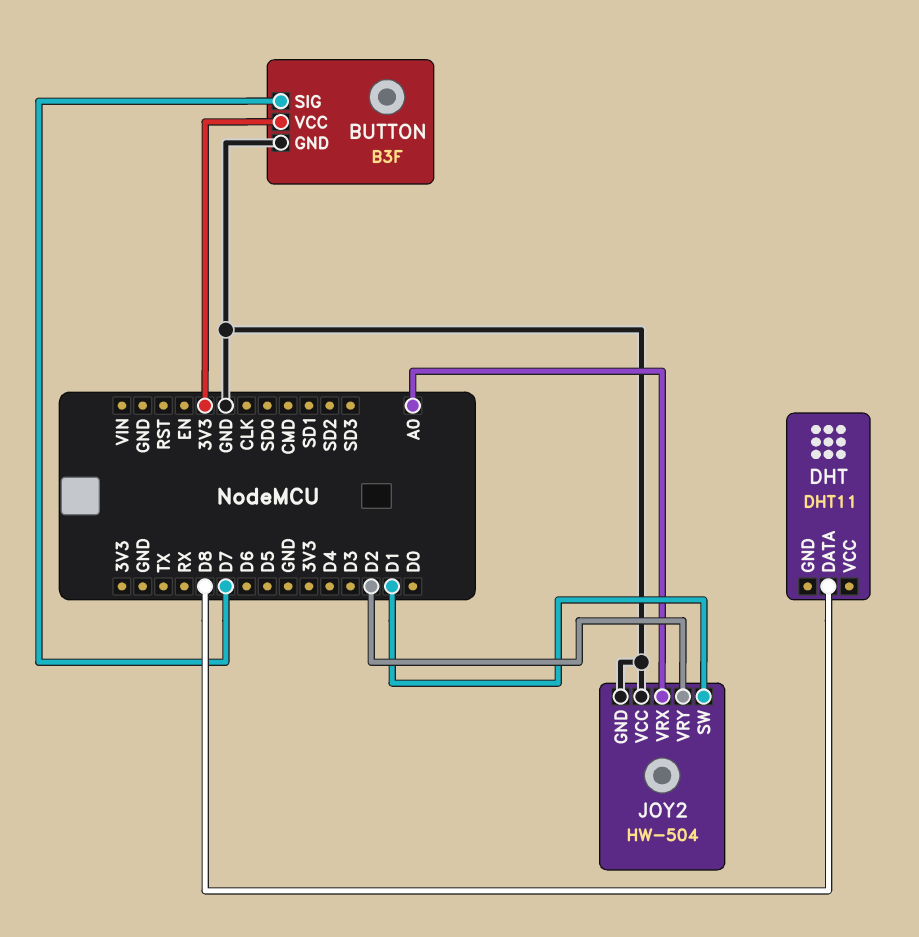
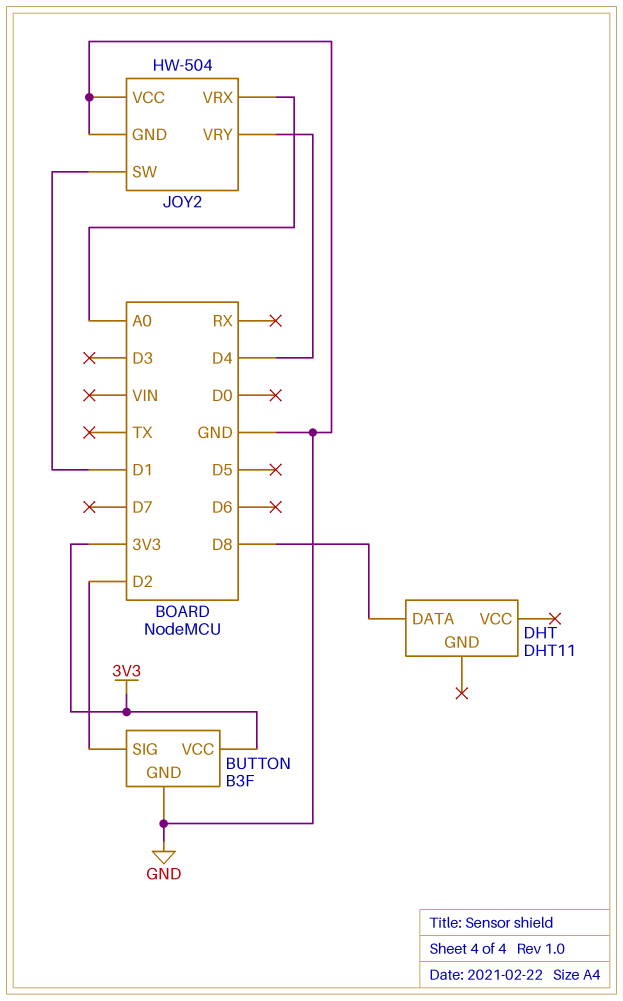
BUTTON pin SIG: D7 -> D2
JOY2 pin VRY: D2 -> D4

